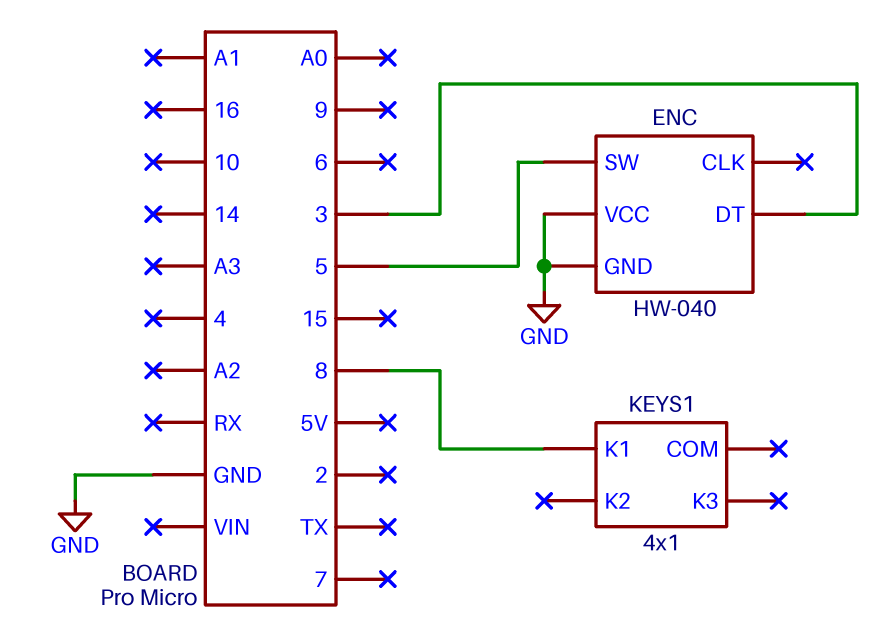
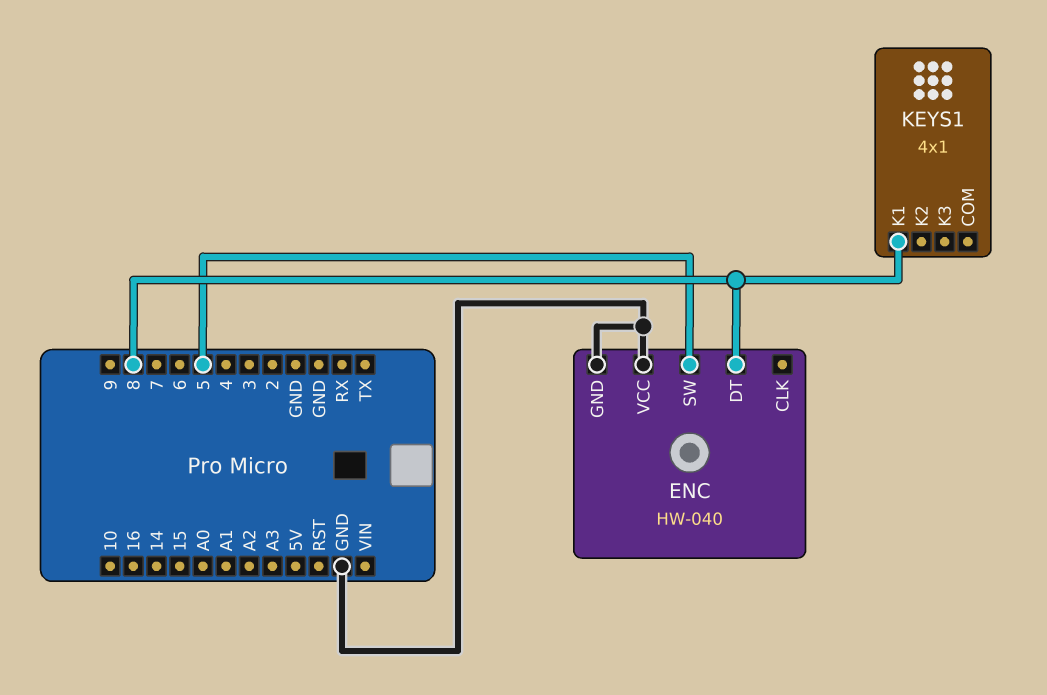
ENC pin DT: 3 -> 8

